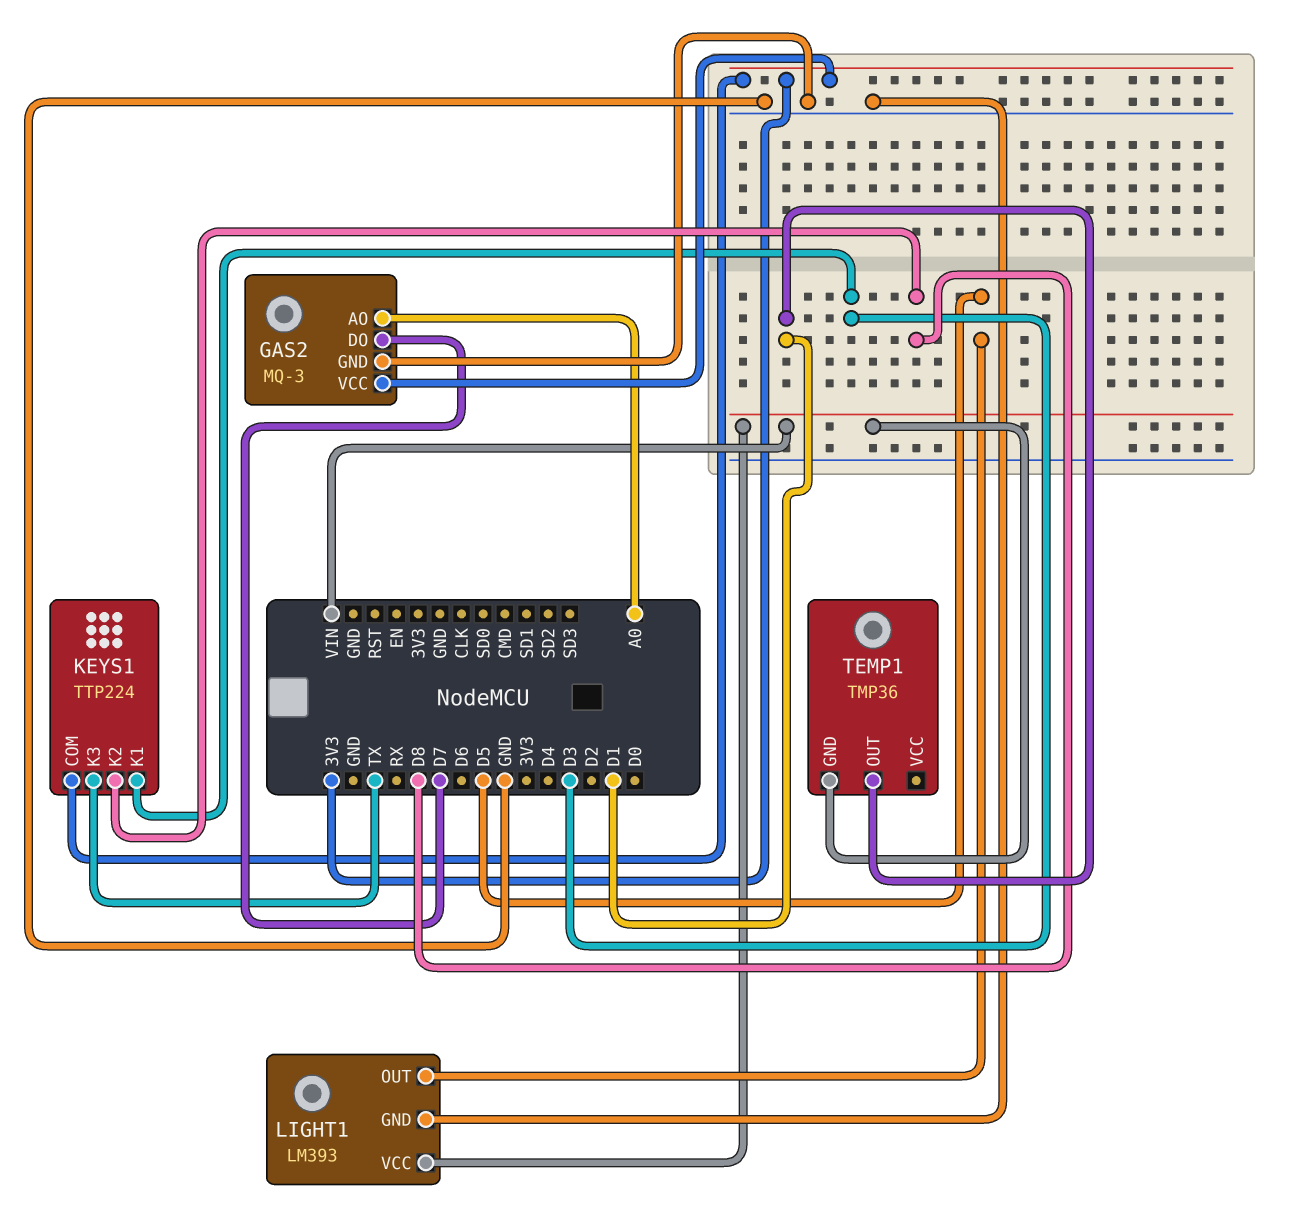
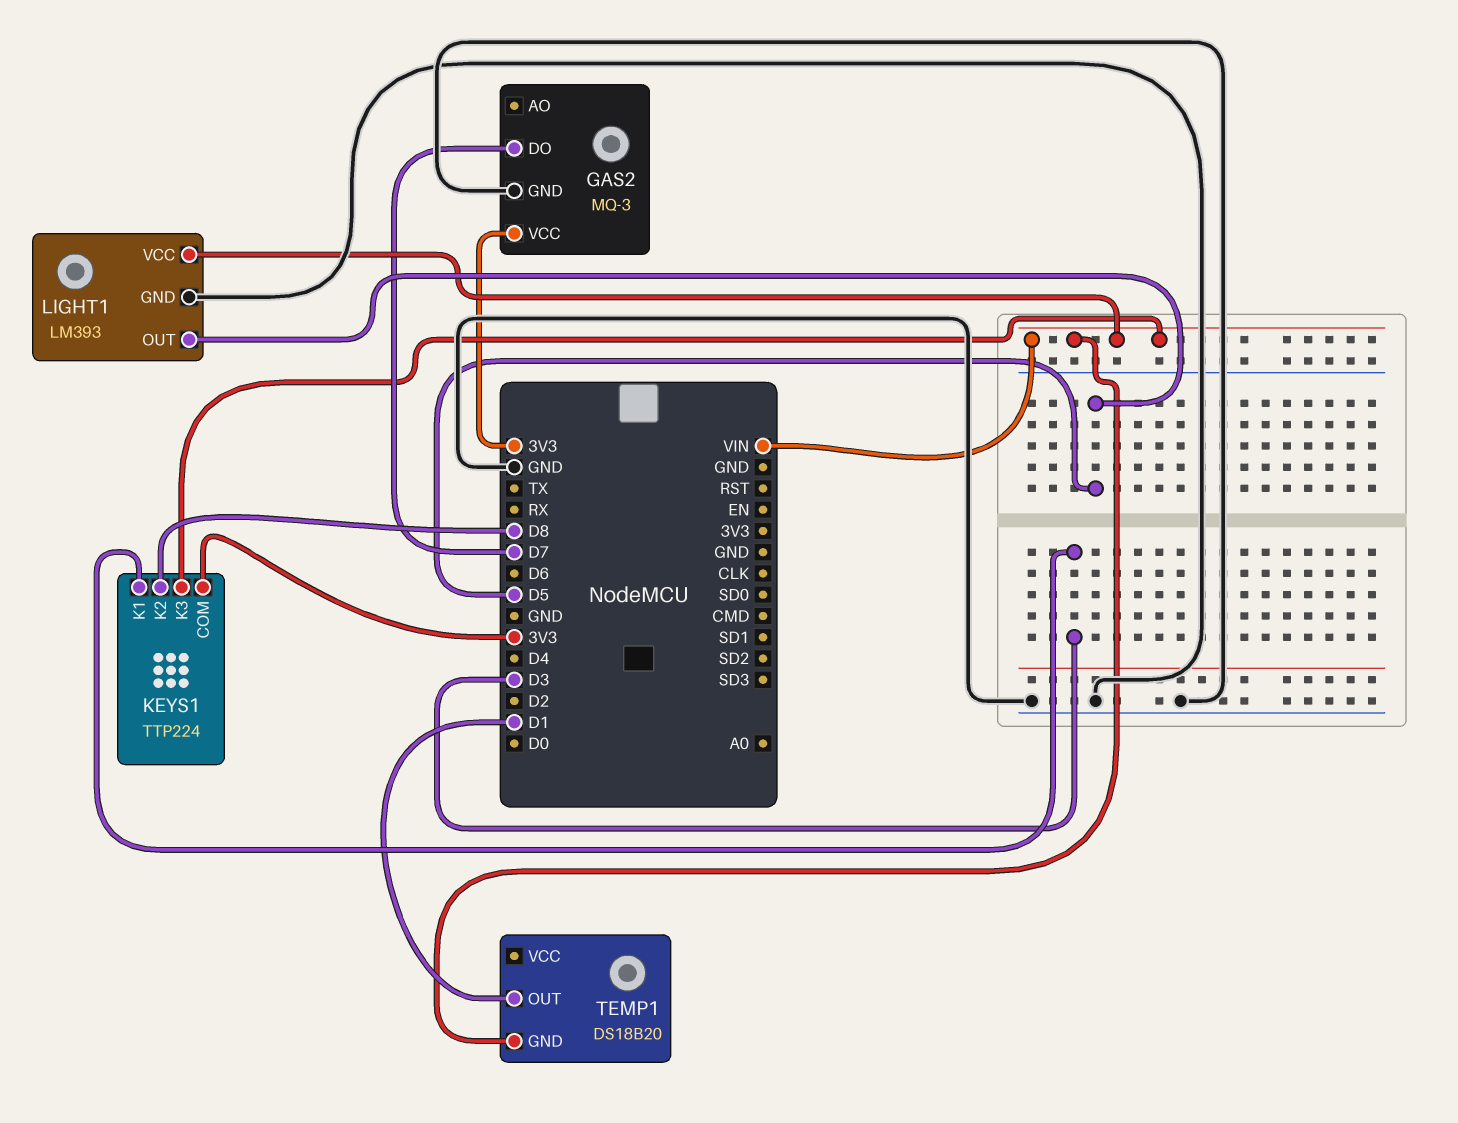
GAS2 pin AO: A0 -> none
KEYS1 pin K3: TX -> VIN
TEMP1: TMP36 -> DS18B20

